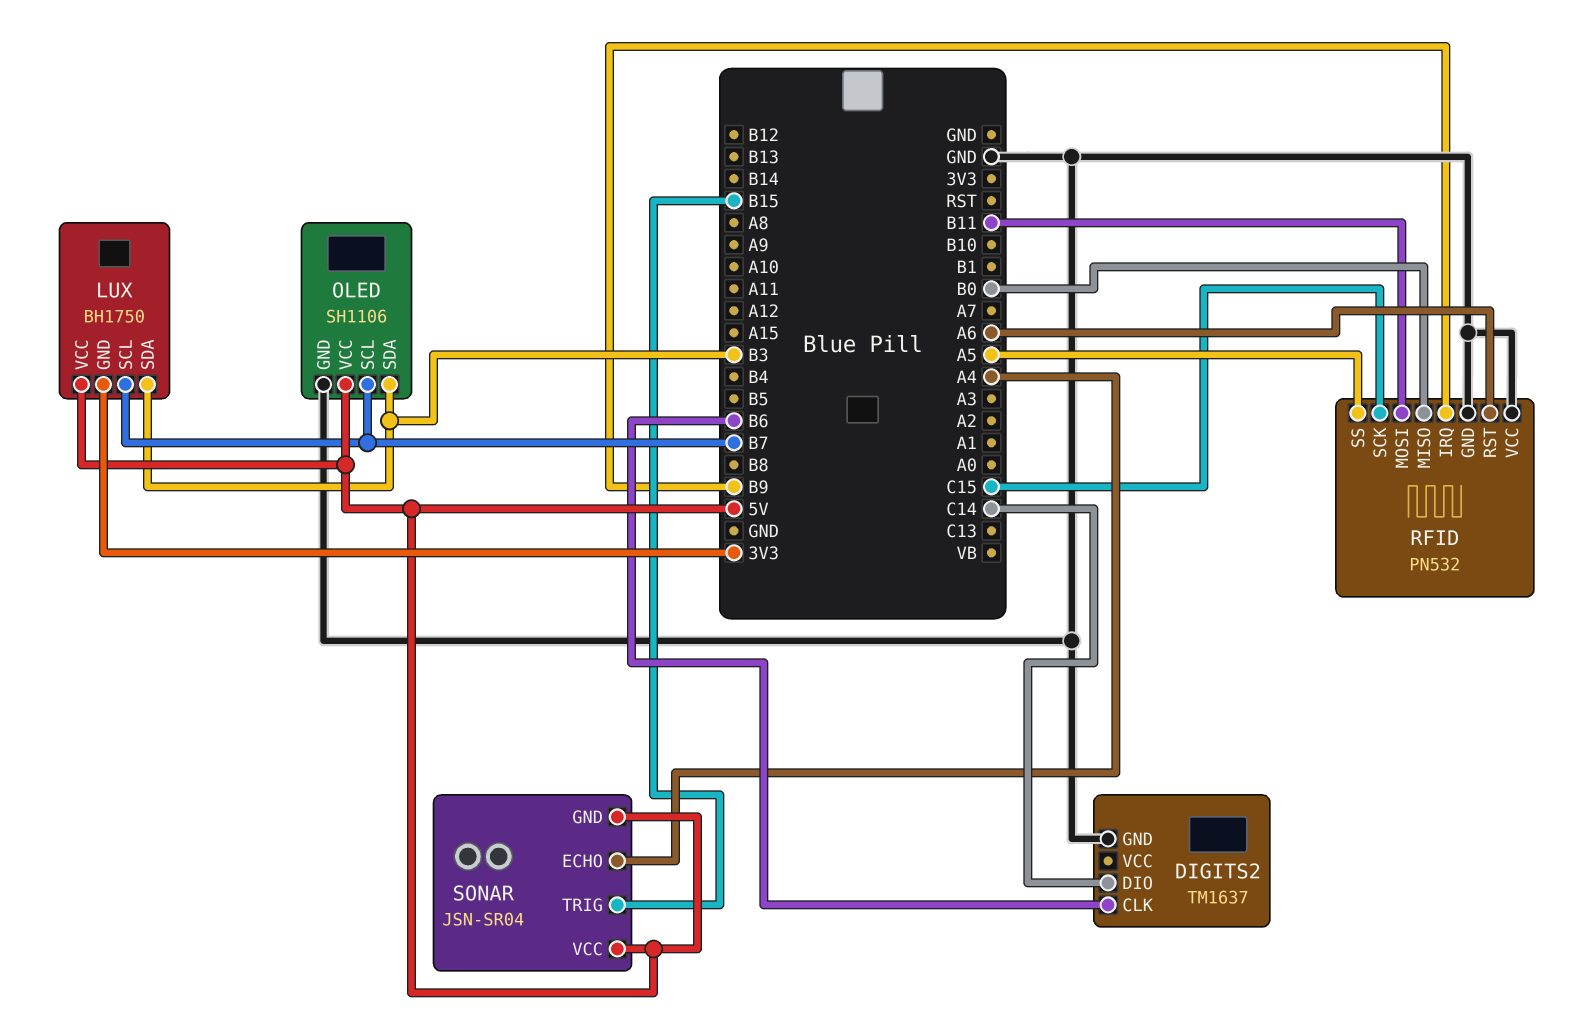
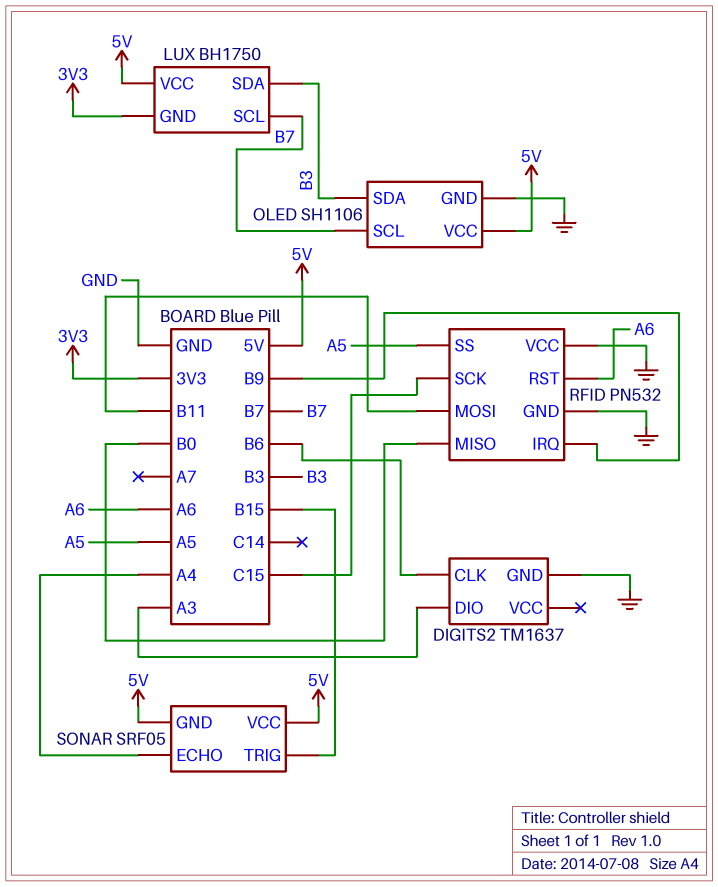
DIGITS2 pin DIO: C14 -> A3
SONAR: JSN-SR04 -> SRF05

